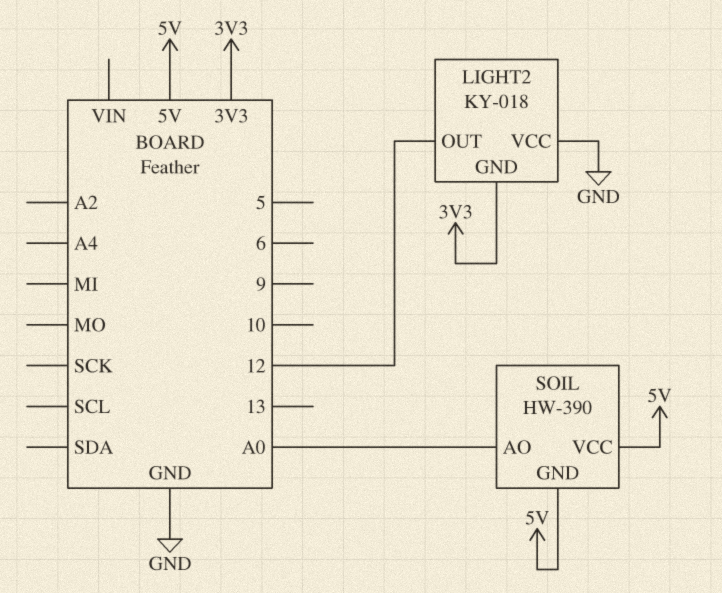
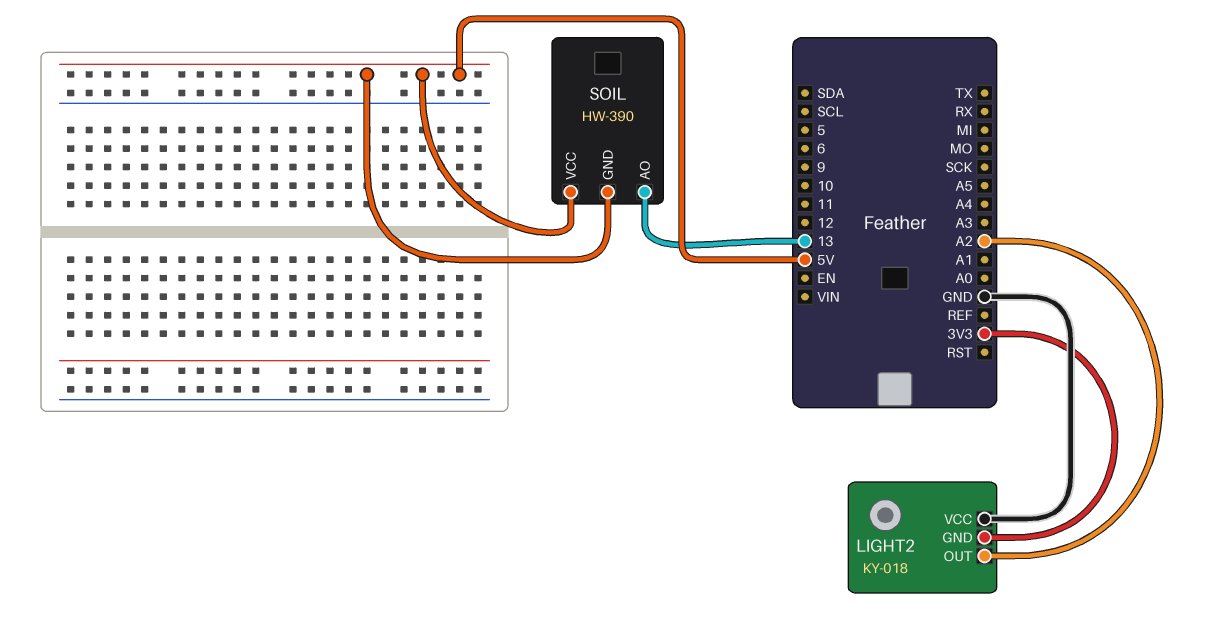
LIGHT2 pin OUT: 12 -> A2
SOIL pin AO: A0 -> 13

